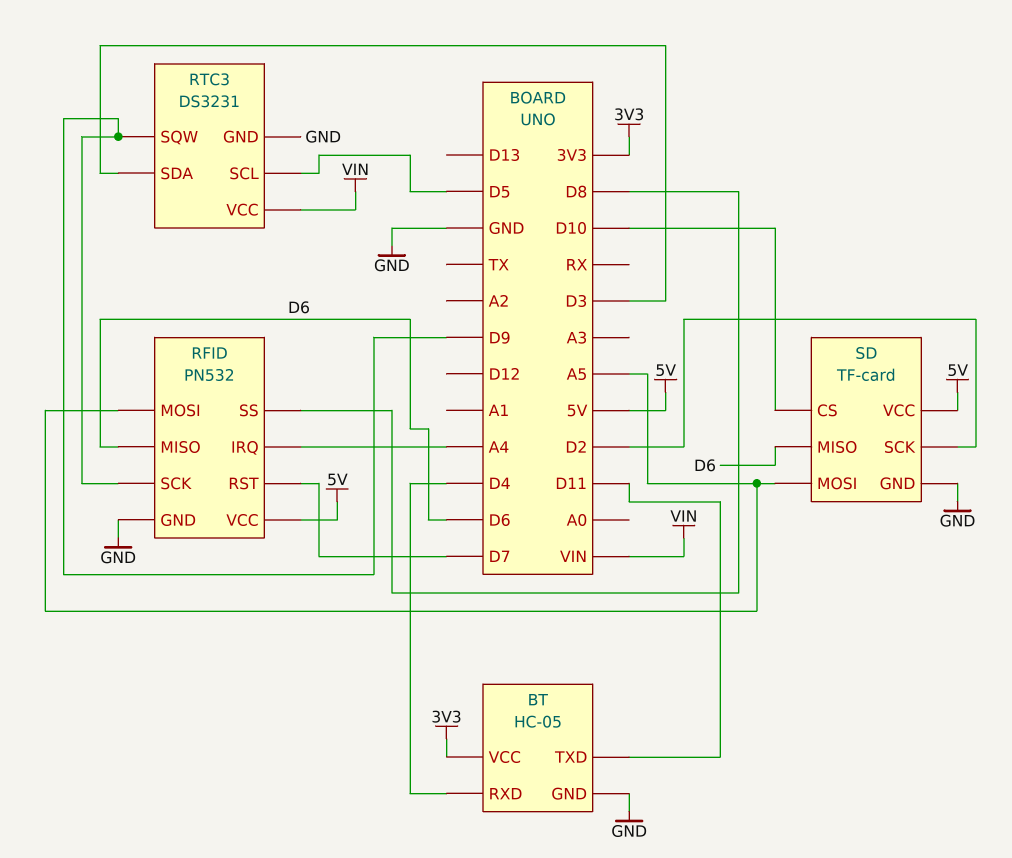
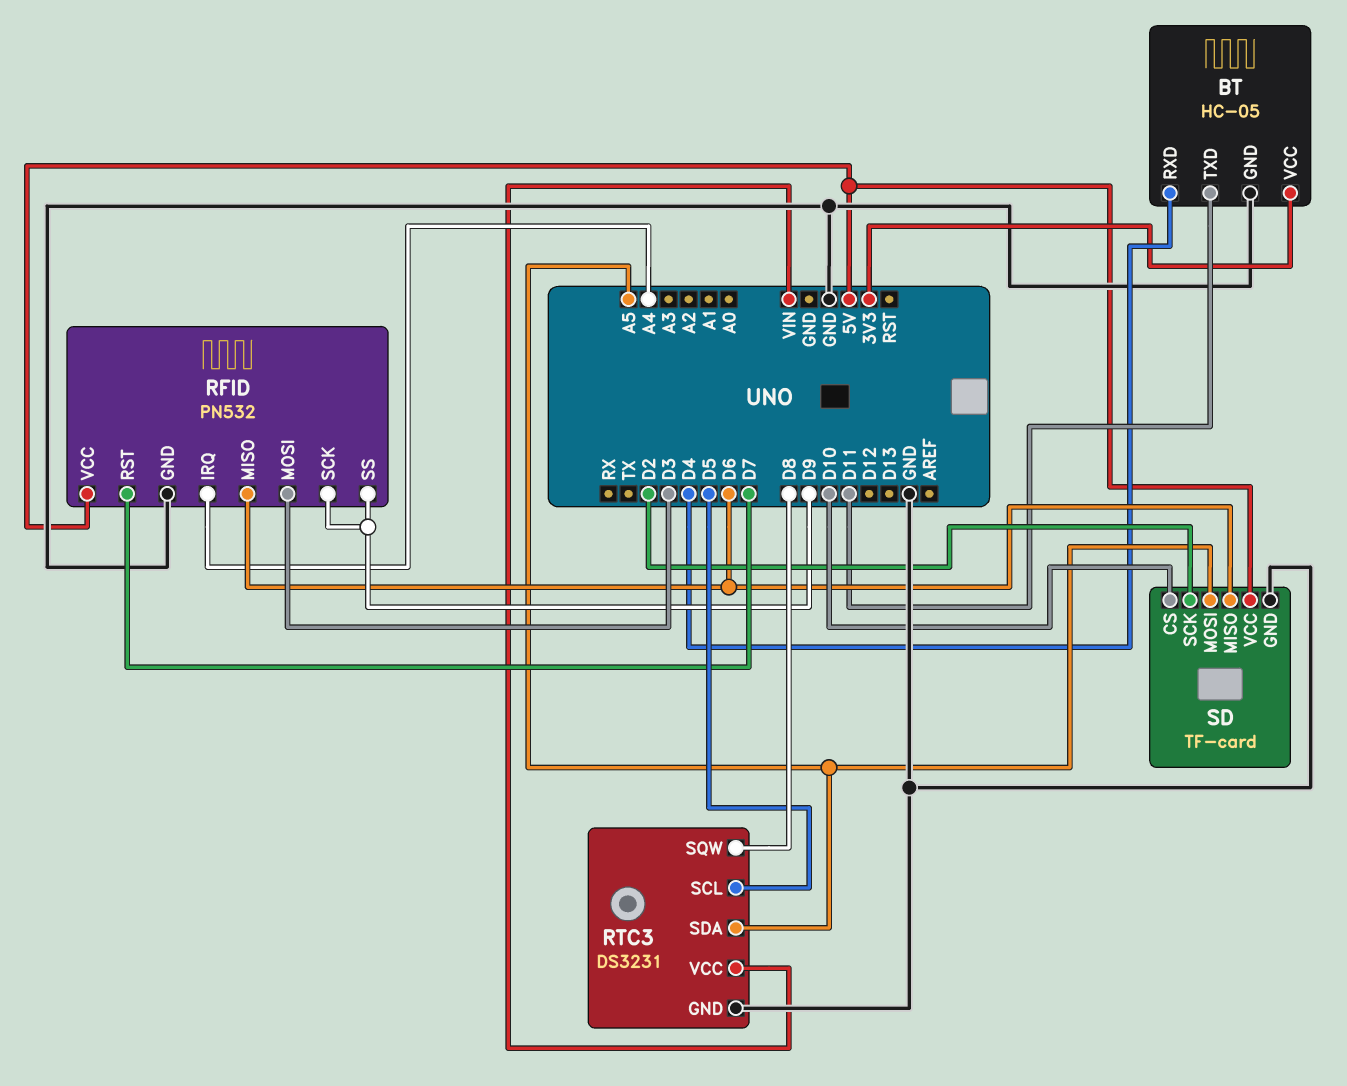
RFID pin MOSI: A5 -> D3
RFID pin SS: D8 -> D9
RTC3 pin SDA: D3 -> A5
RTC3 pin SQW: D9 -> D8

